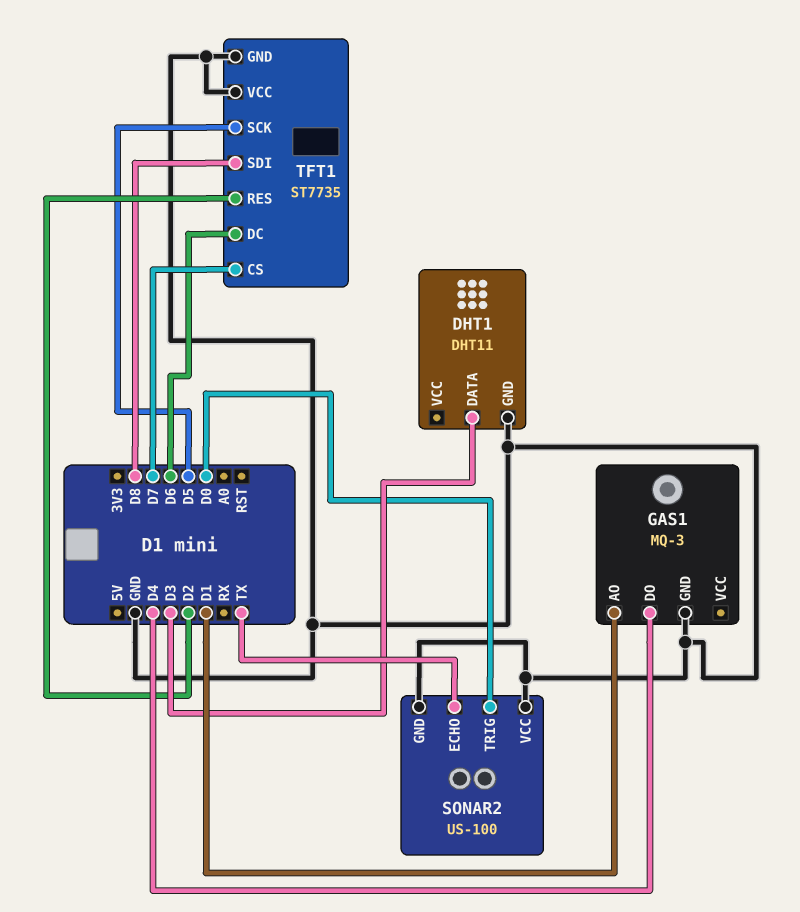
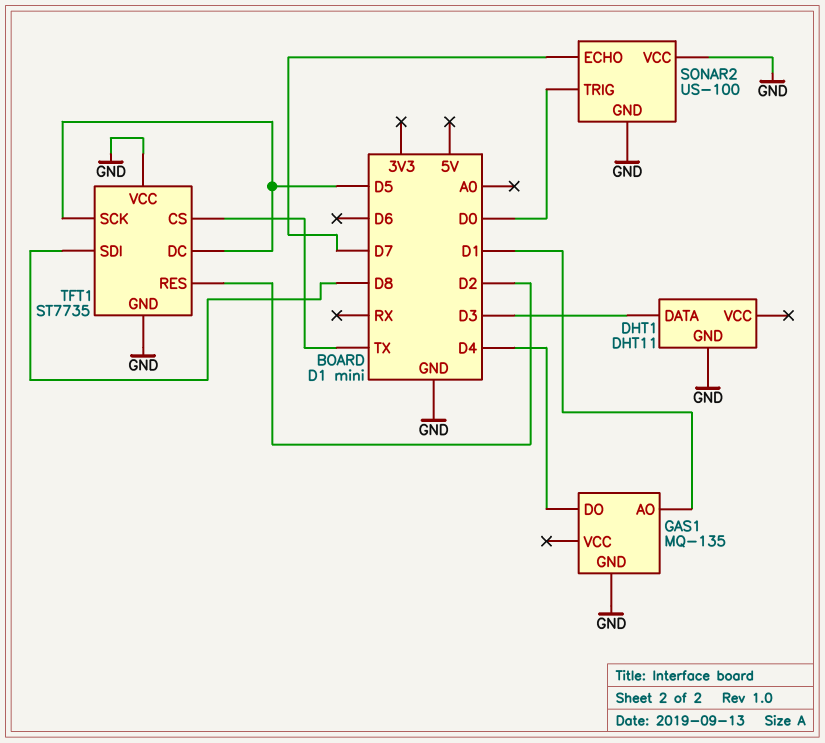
GAS1: MQ-3 -> MQ-135
SONAR2 pin ECHO: TX -> D7
TFT1 pin CS: D7 -> TX
TFT1 pin DC: D6 -> D5

